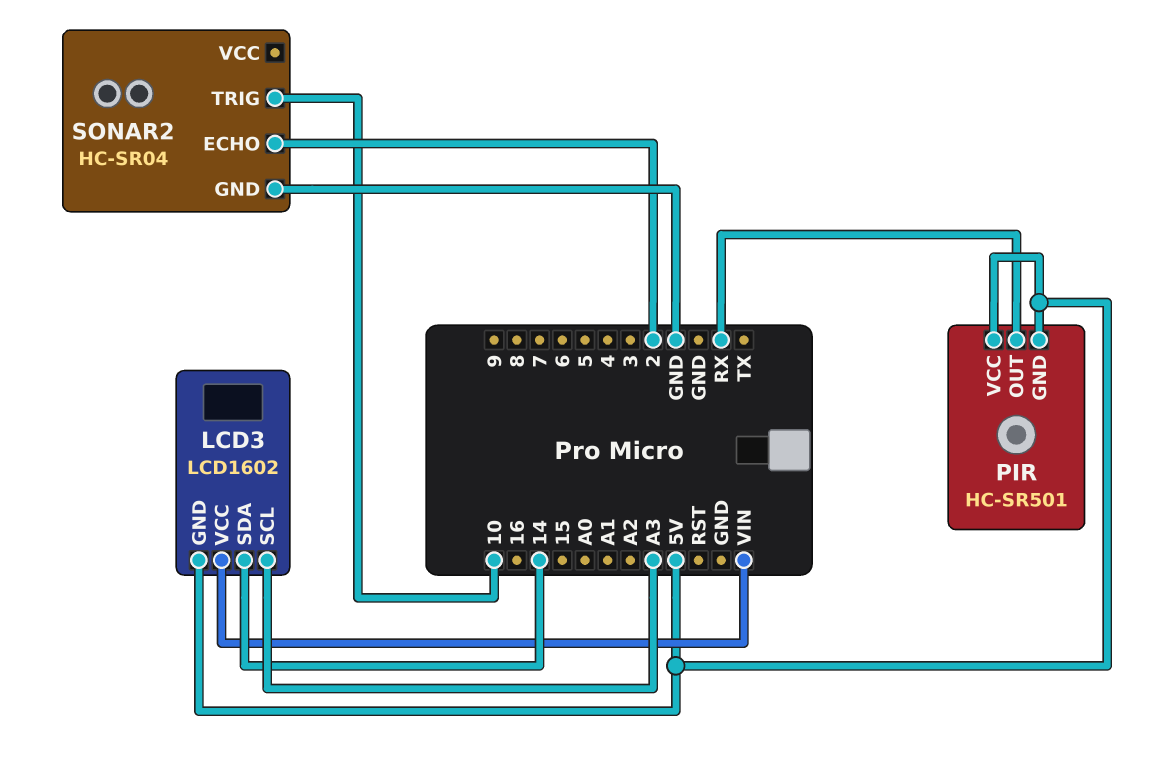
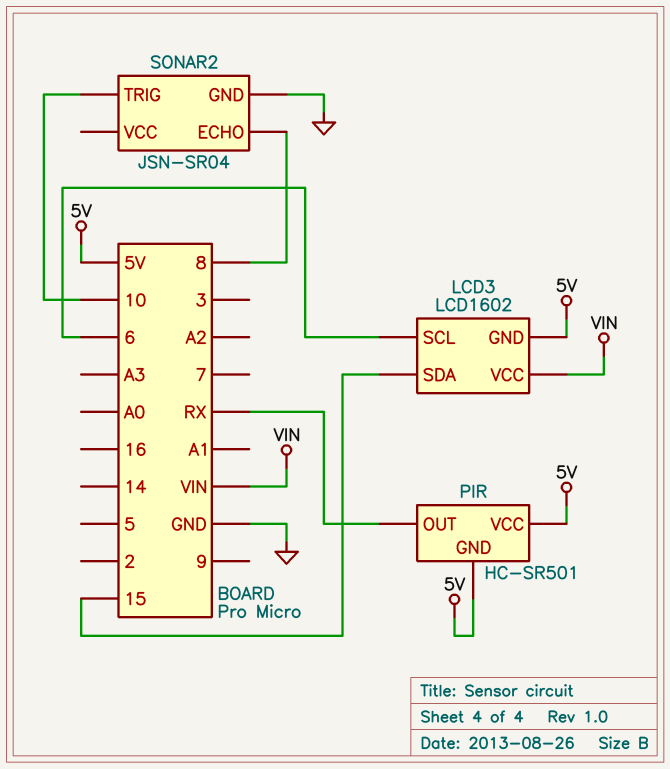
LCD3 pin SCL: A3 -> 6
LCD3 pin SDA: 14 -> 15
SONAR2: HC-SR04 -> JSN-SR04
SONAR2 pin ECHO: 2 -> 8

